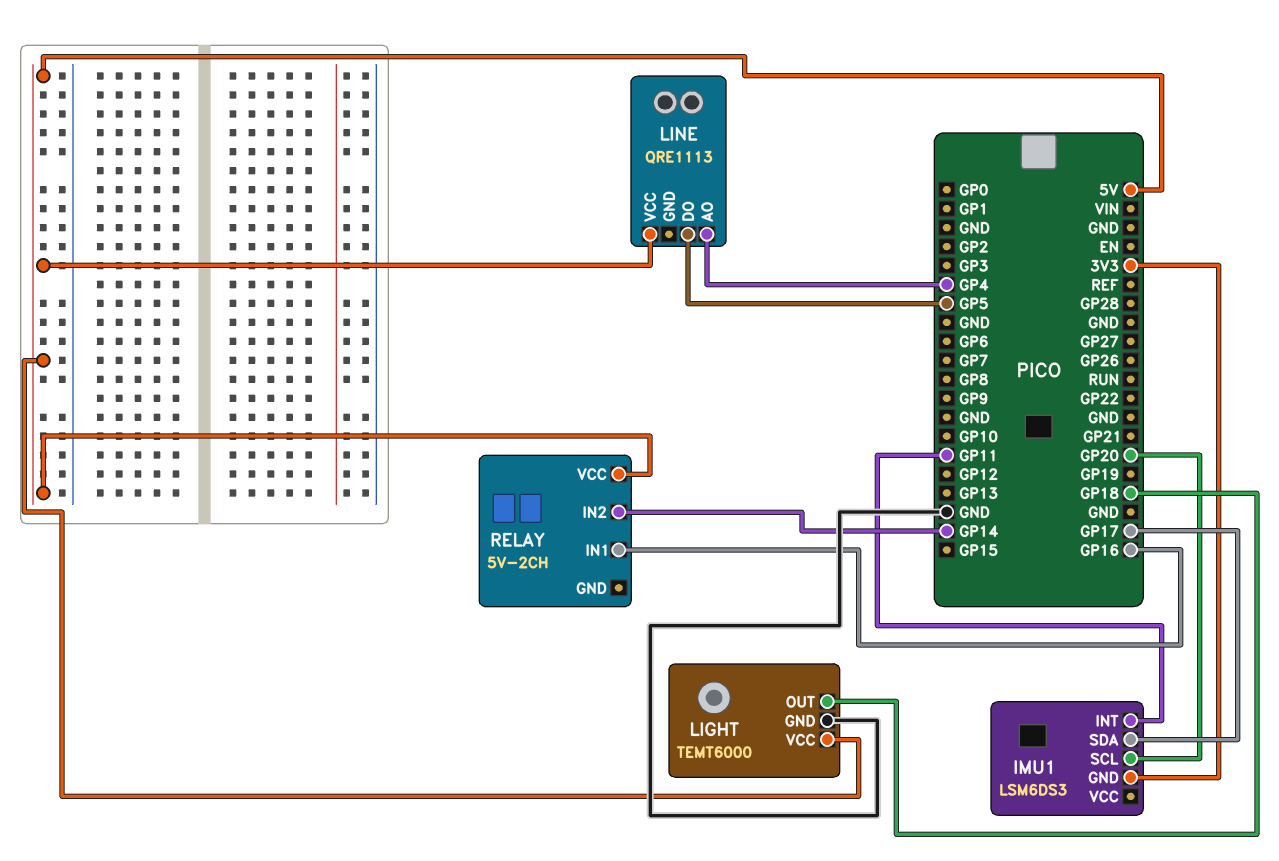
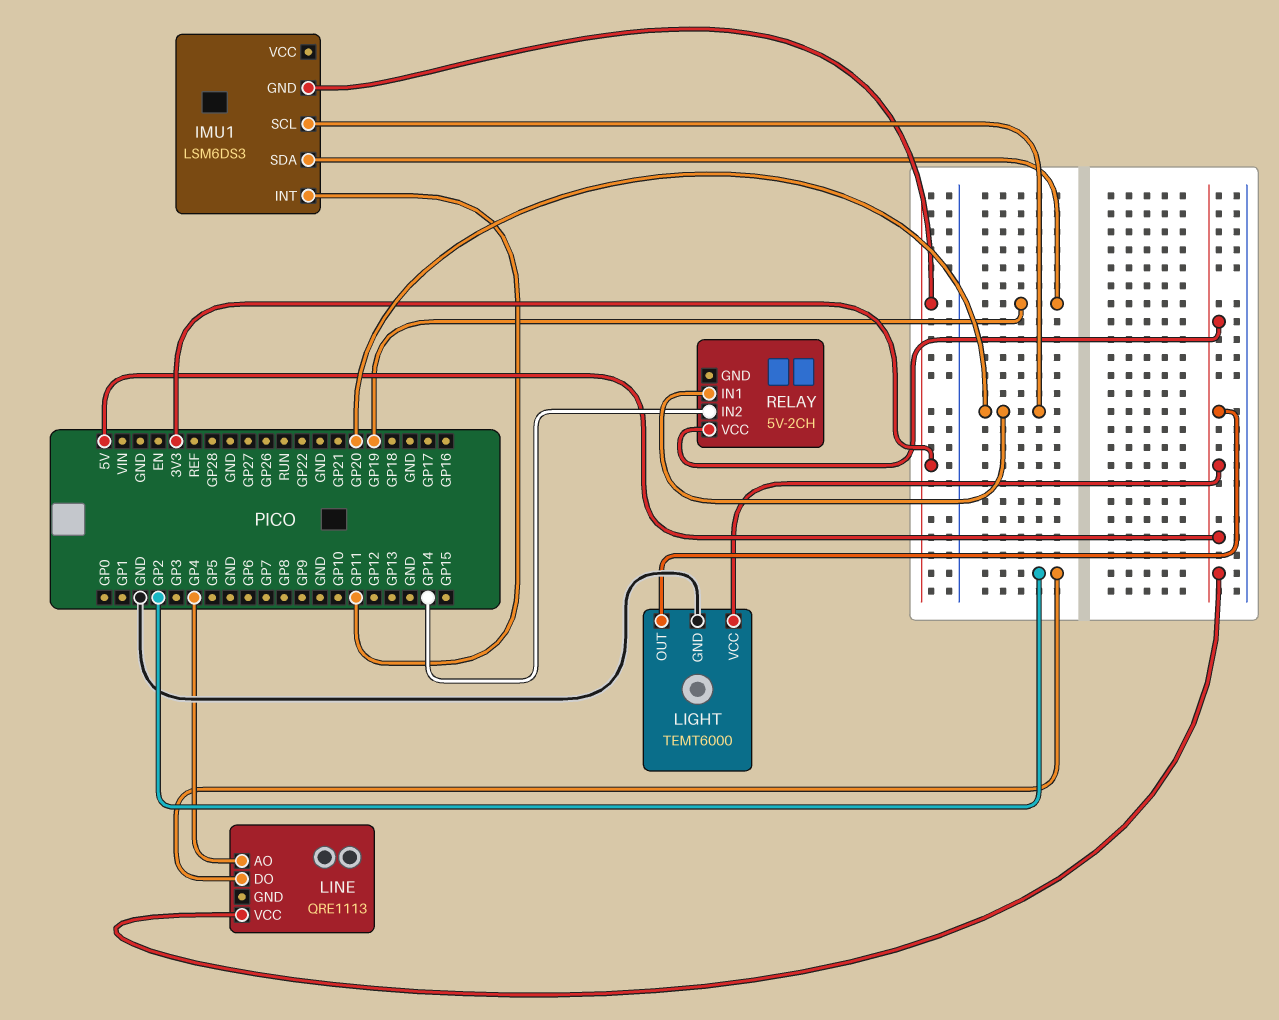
IMU1 pin SDA: GP17 -> GP19
LIGHT pin OUT: GP18 -> 5V
LINE pin DO: GP5 -> GP2
RELAY pin IN1: GP16 -> GP20

